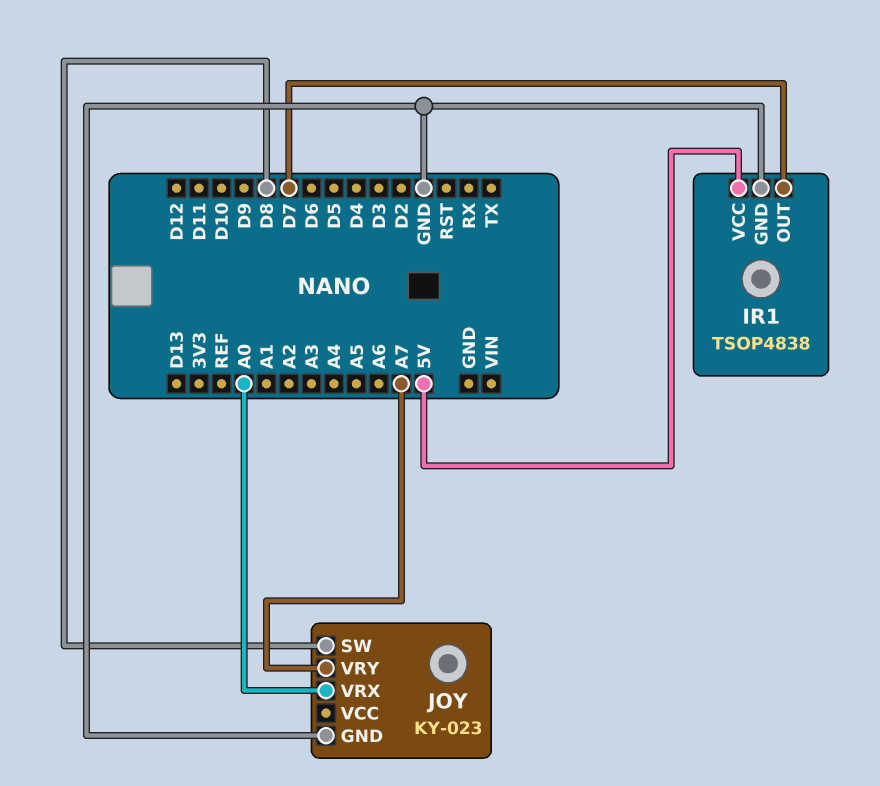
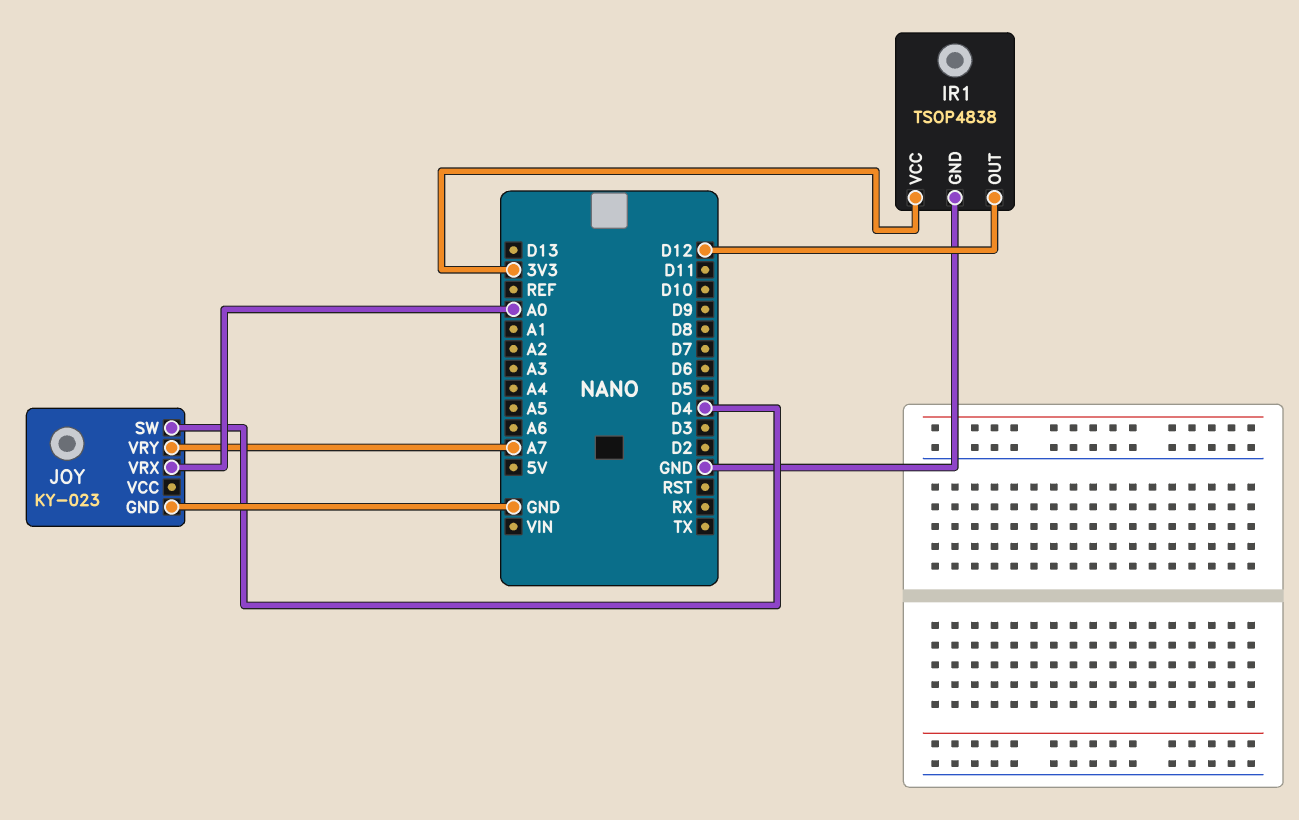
IR1 pin OUT: D7 -> D12
IR1 pin VCC: 5V -> 3V3
JOY pin SW: D8 -> D4

